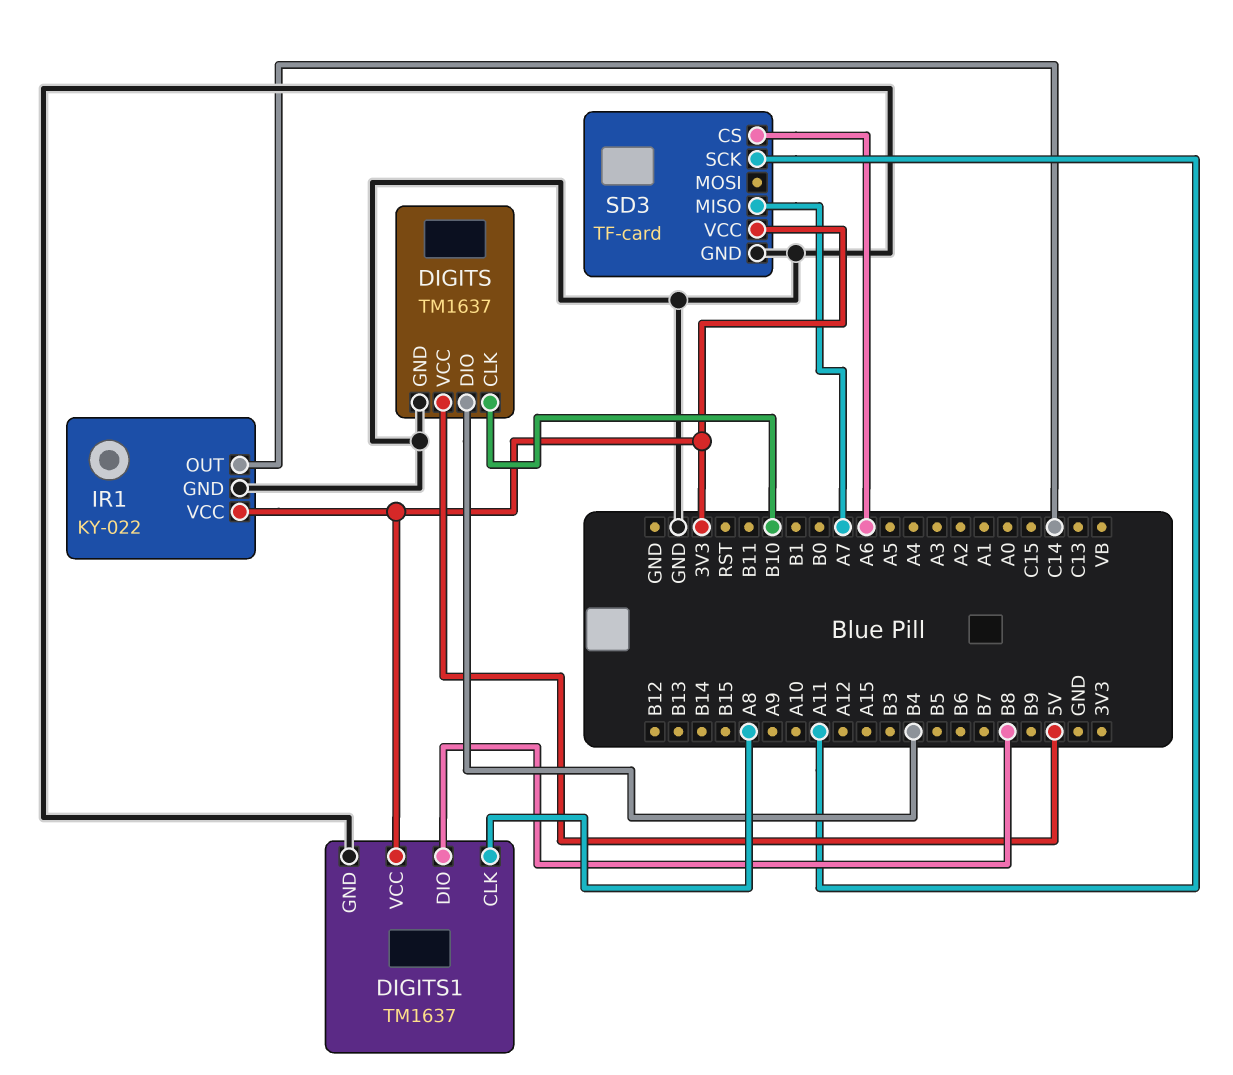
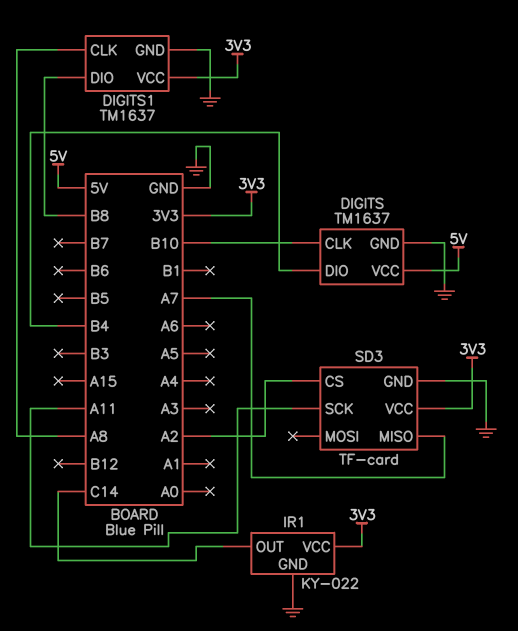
SD3 pin CS: A6 -> A2

